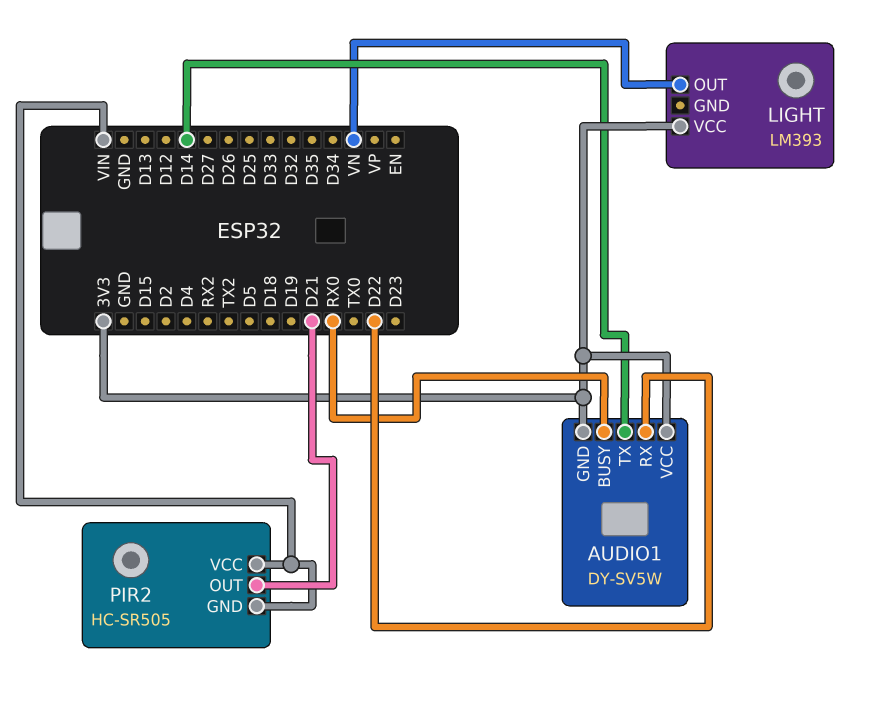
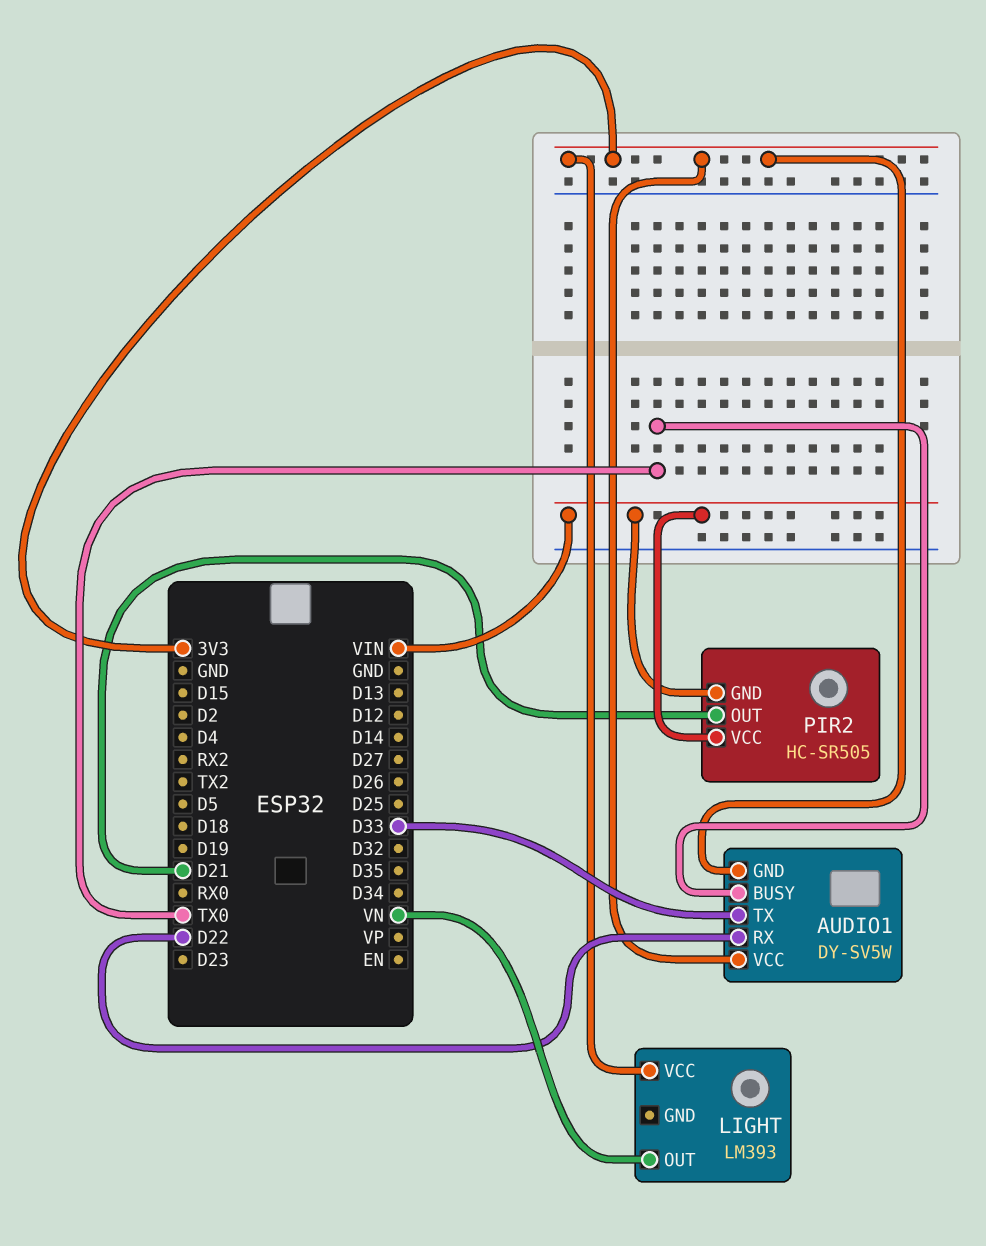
AUDIO1 pin BUSY: RX0 -> TX0
AUDIO1 pin TX: D14 -> D33

